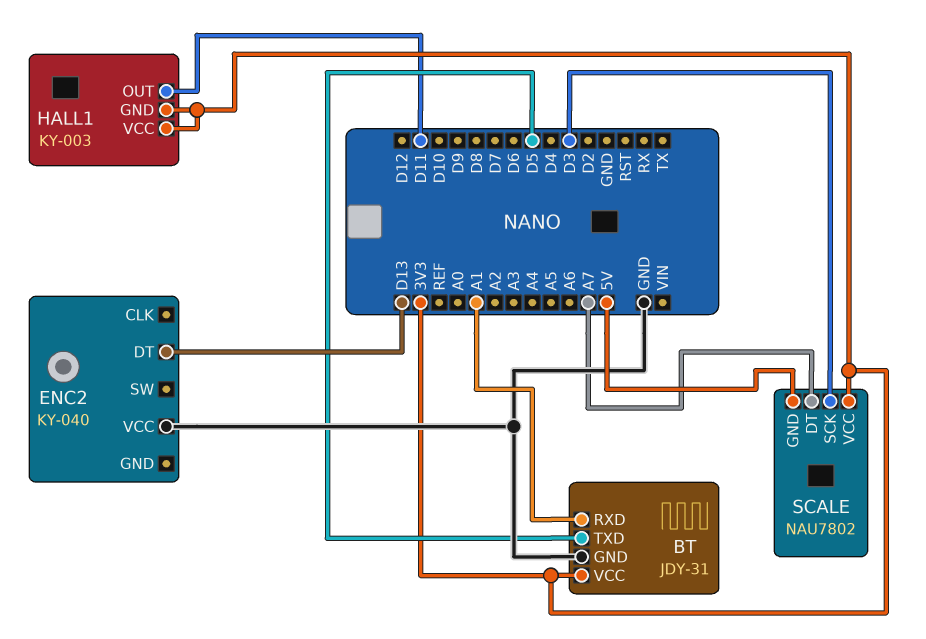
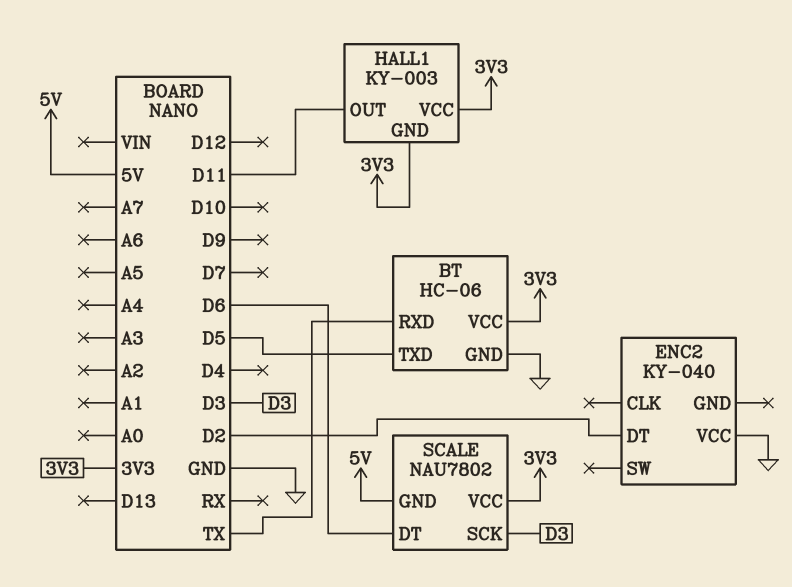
BT: JDY-31 -> HC-06
BT pin RXD: A1 -> TX
ENC2 pin DT: D13 -> D2
SCALE pin DT: A7 -> D6

